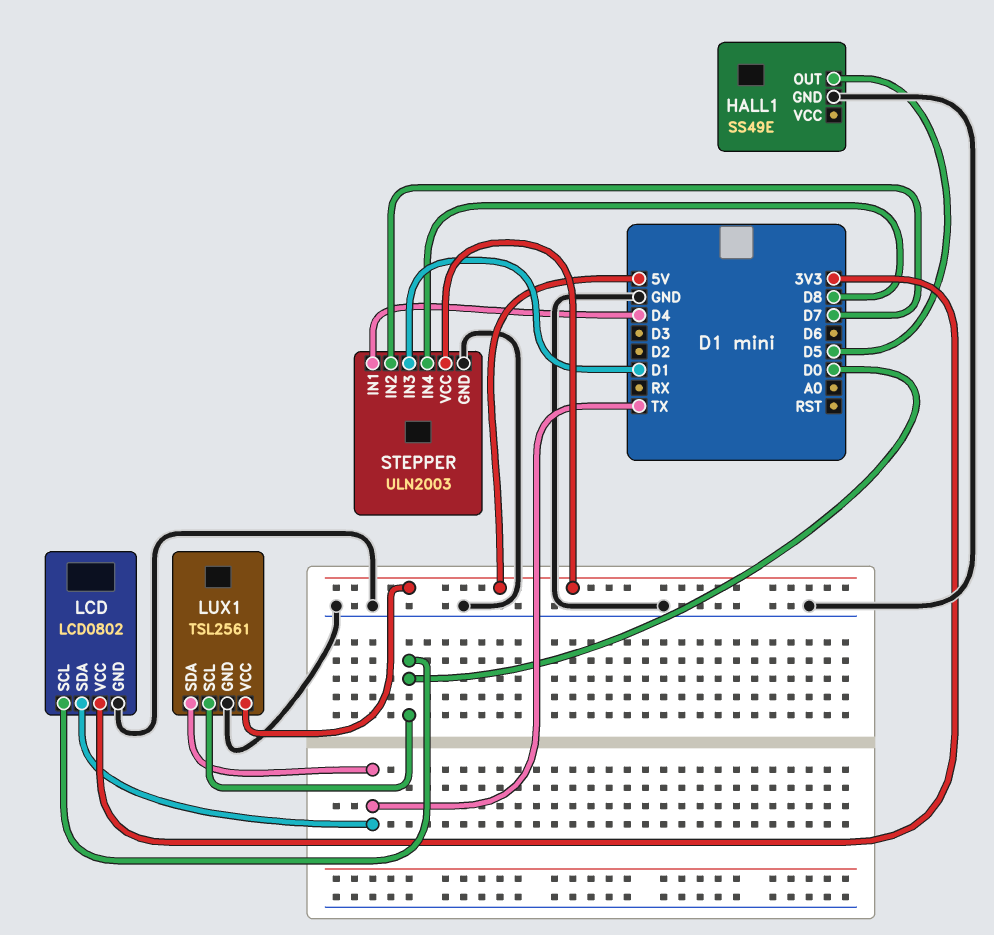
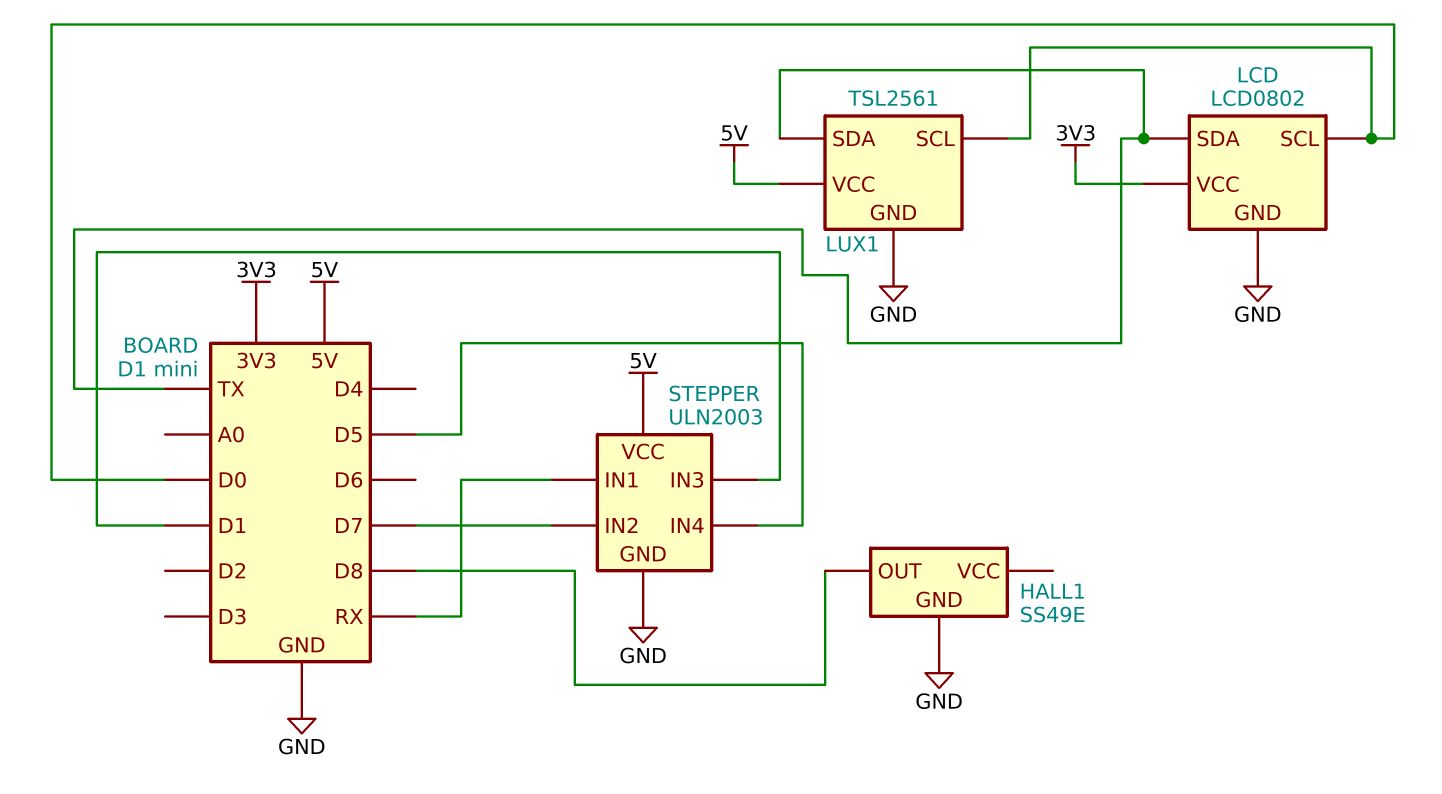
HALL1 pin OUT: D5 -> D8
STEPPER pin IN1: D4 -> RX
STEPPER pin IN4: D8 -> D5

